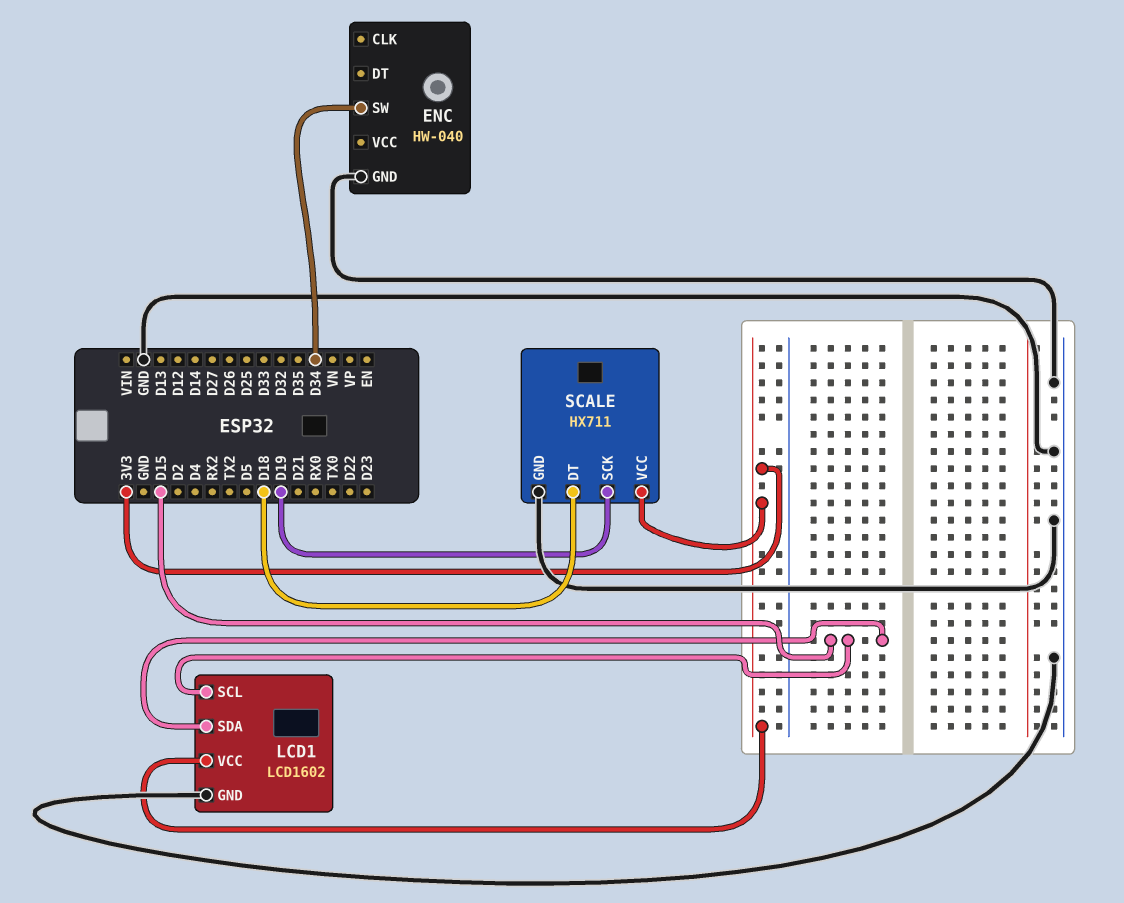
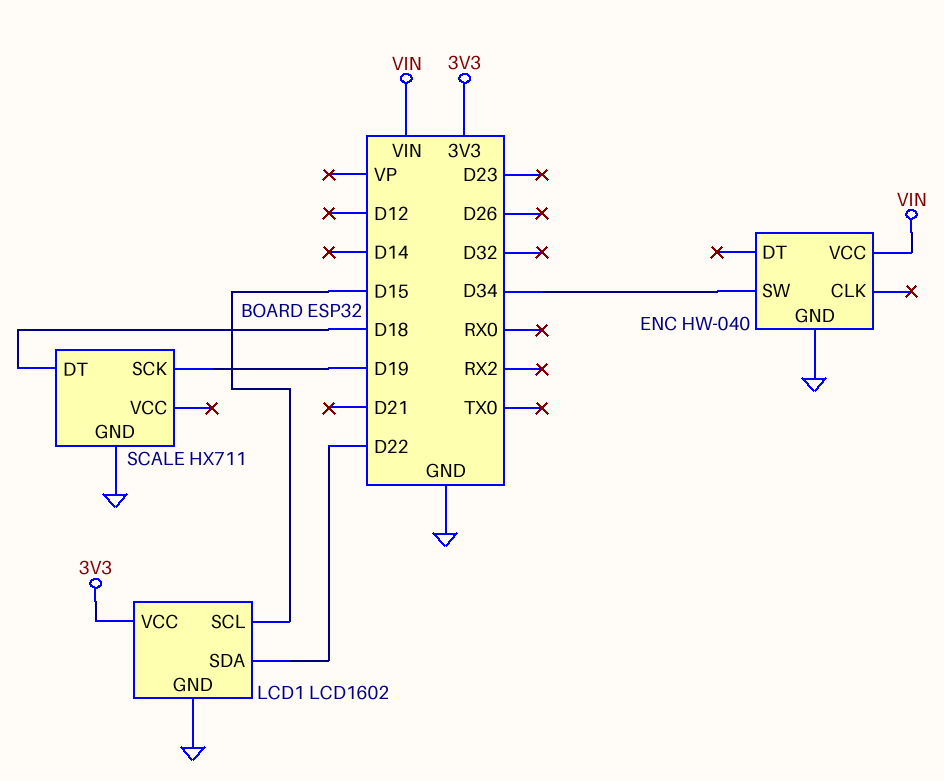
ENC pin VCC: none -> VIN
LCD1 pin SDA: D15 -> D22
SCALE pin VCC: 3V3 -> none

